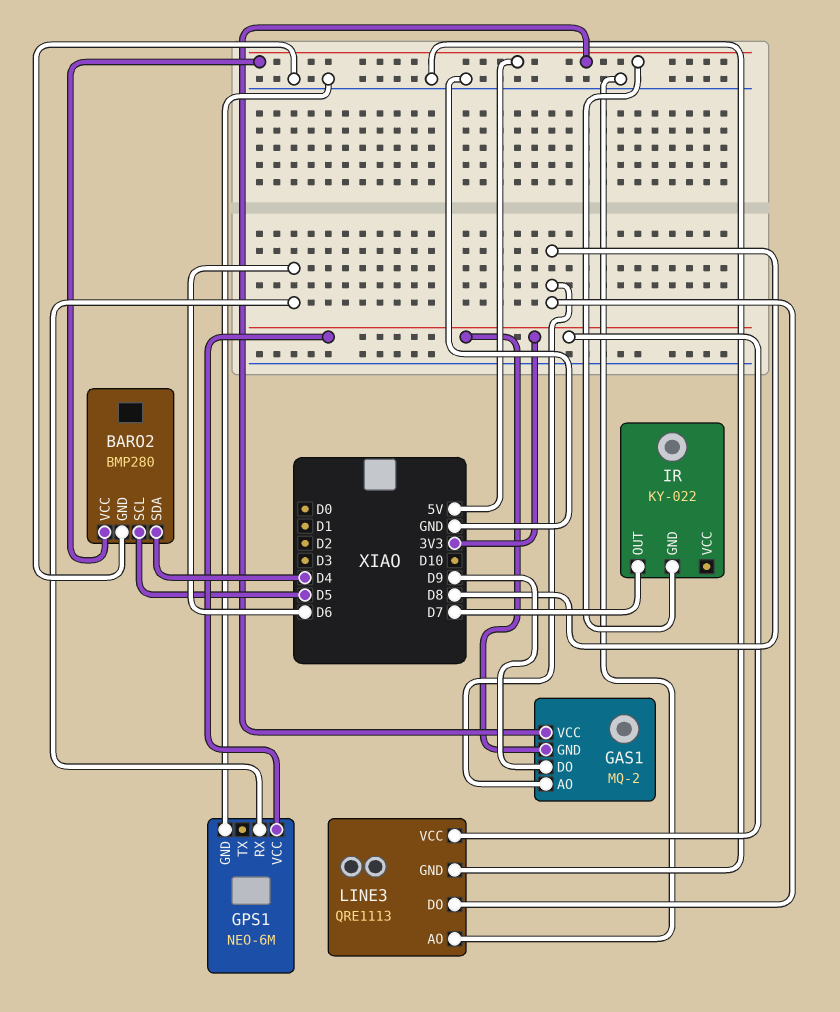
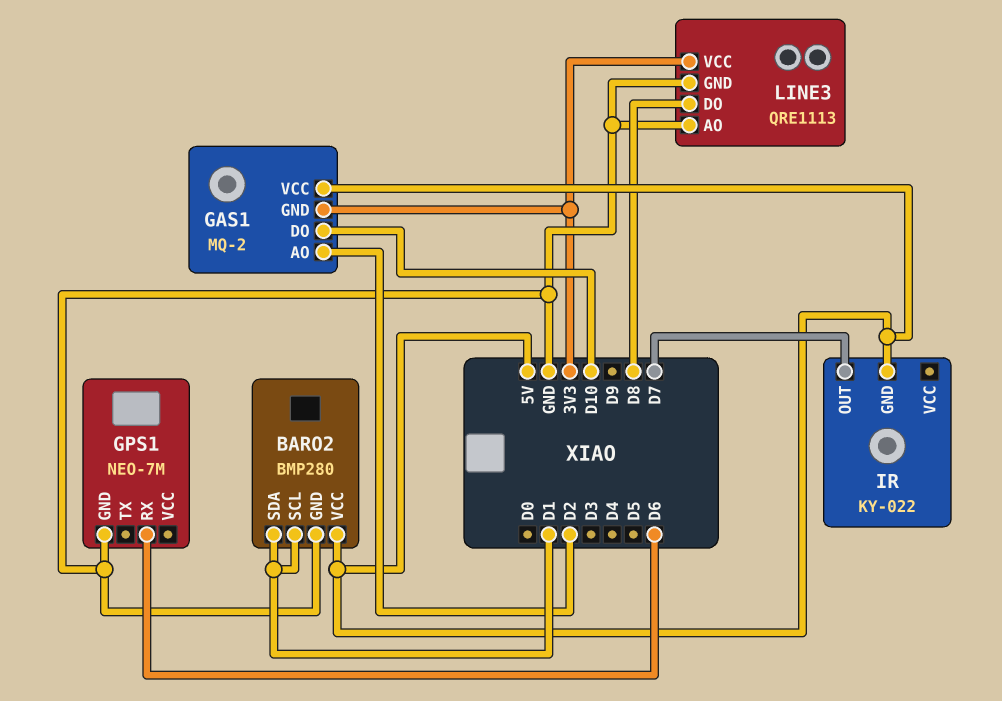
BARO2 pin SCL: D5 -> D1
BARO2 pin SDA: D4 -> D1
GAS1 pin AO: D8 -> D2
GAS1 pin DO: D9 -> D10
GPS1: NEO-6M -> NEO-7M
GPS1 pin VCC: 3V3 -> none

